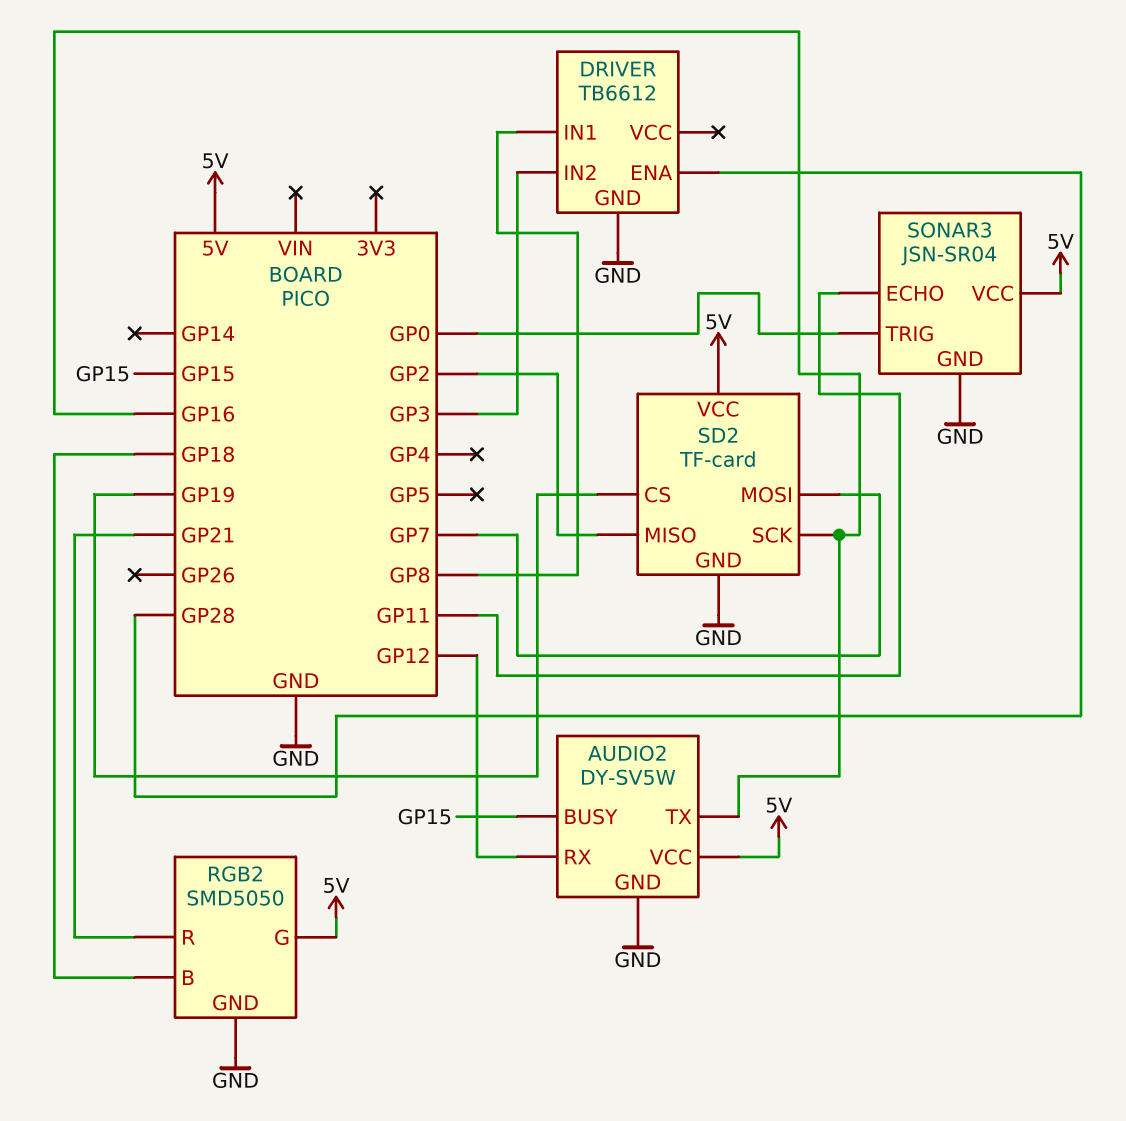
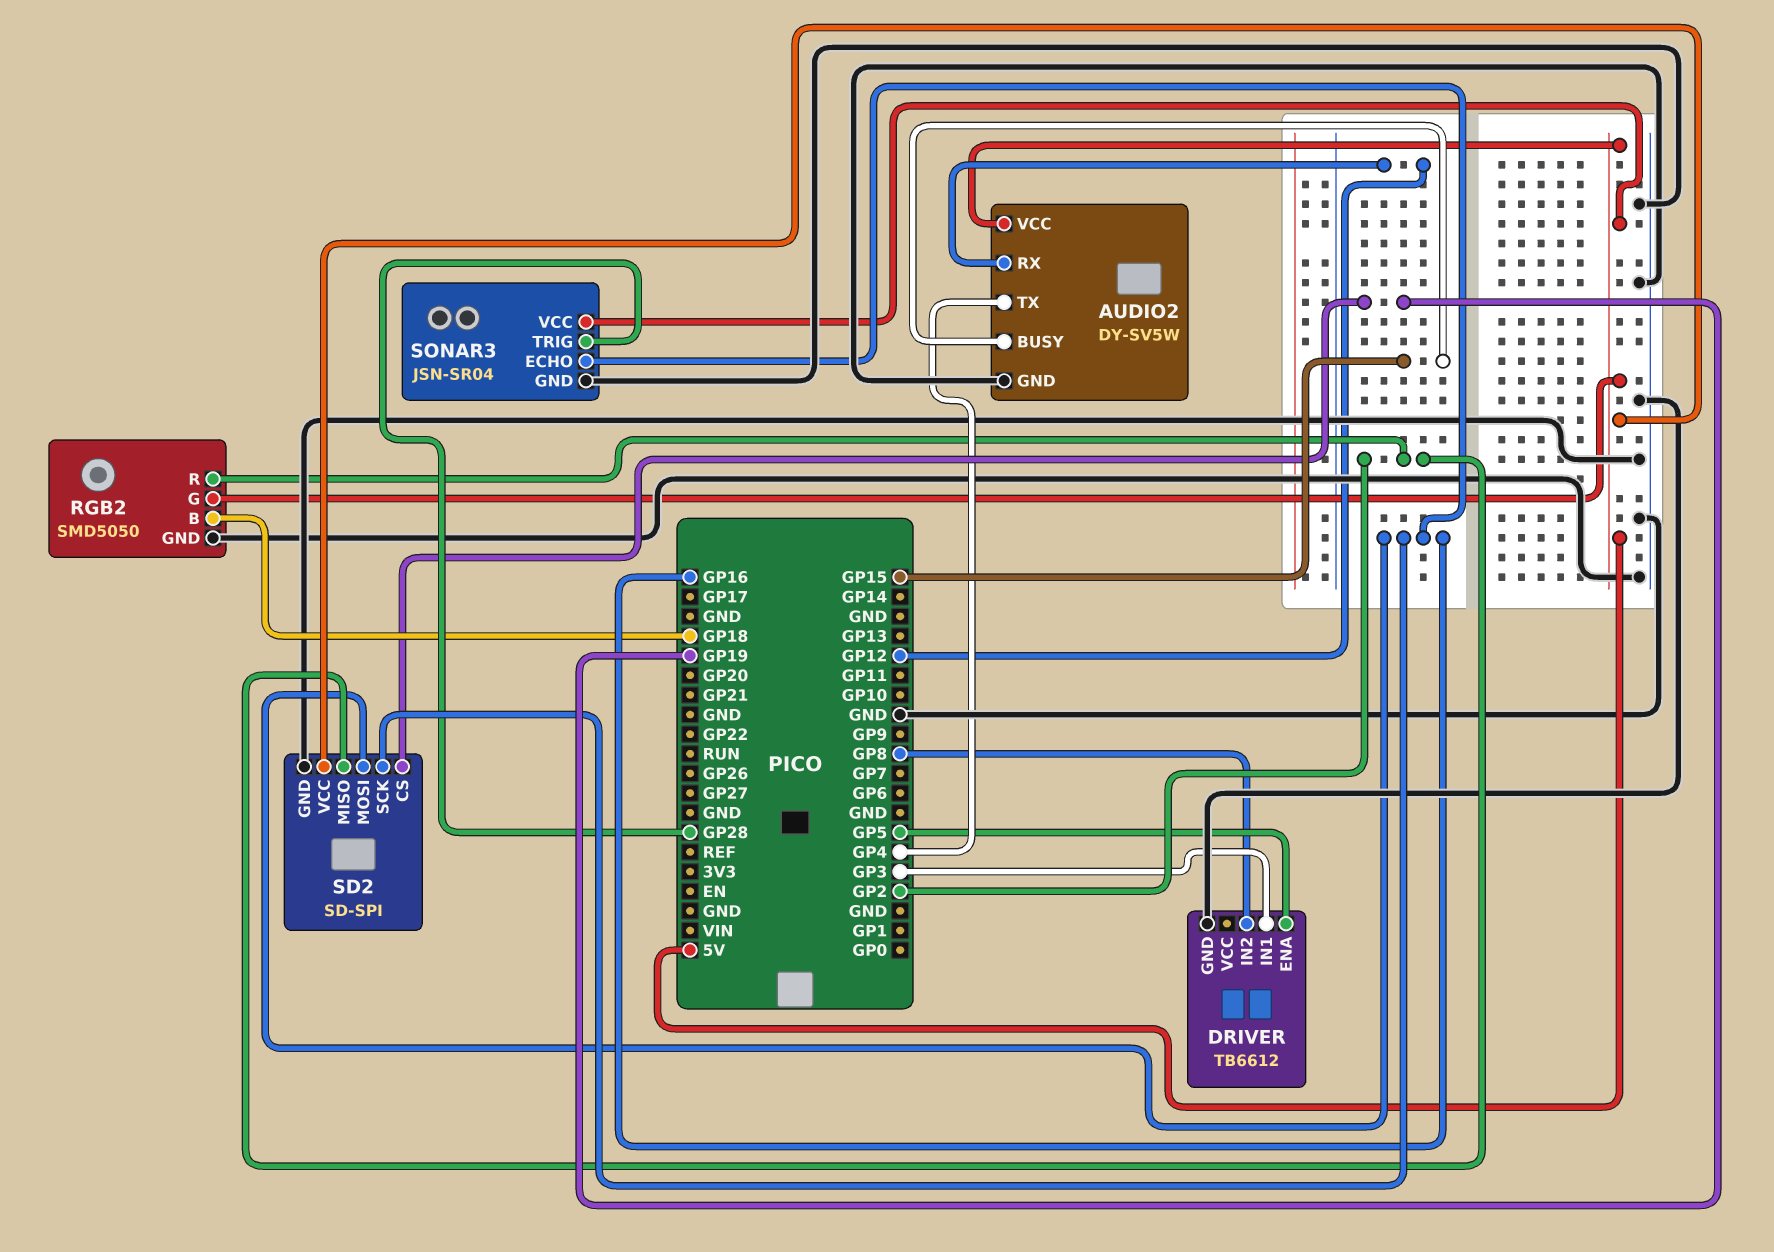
AUDIO2 pin TX: GP16 -> GP4
DRIVER pin ENA: GP28 -> GP5
DRIVER pin IN1: GP8 -> GP3
DRIVER pin IN2: GP3 -> GP8
RGB2 pin R: GP21 -> GP2
SD2: TF-card -> SD-SPI
SD2 pin MOSI: GP7 -> GP16
SONAR3 pin ECHO: GP11 -> GP16
SONAR3 pin TRIG: GP0 -> GP28

